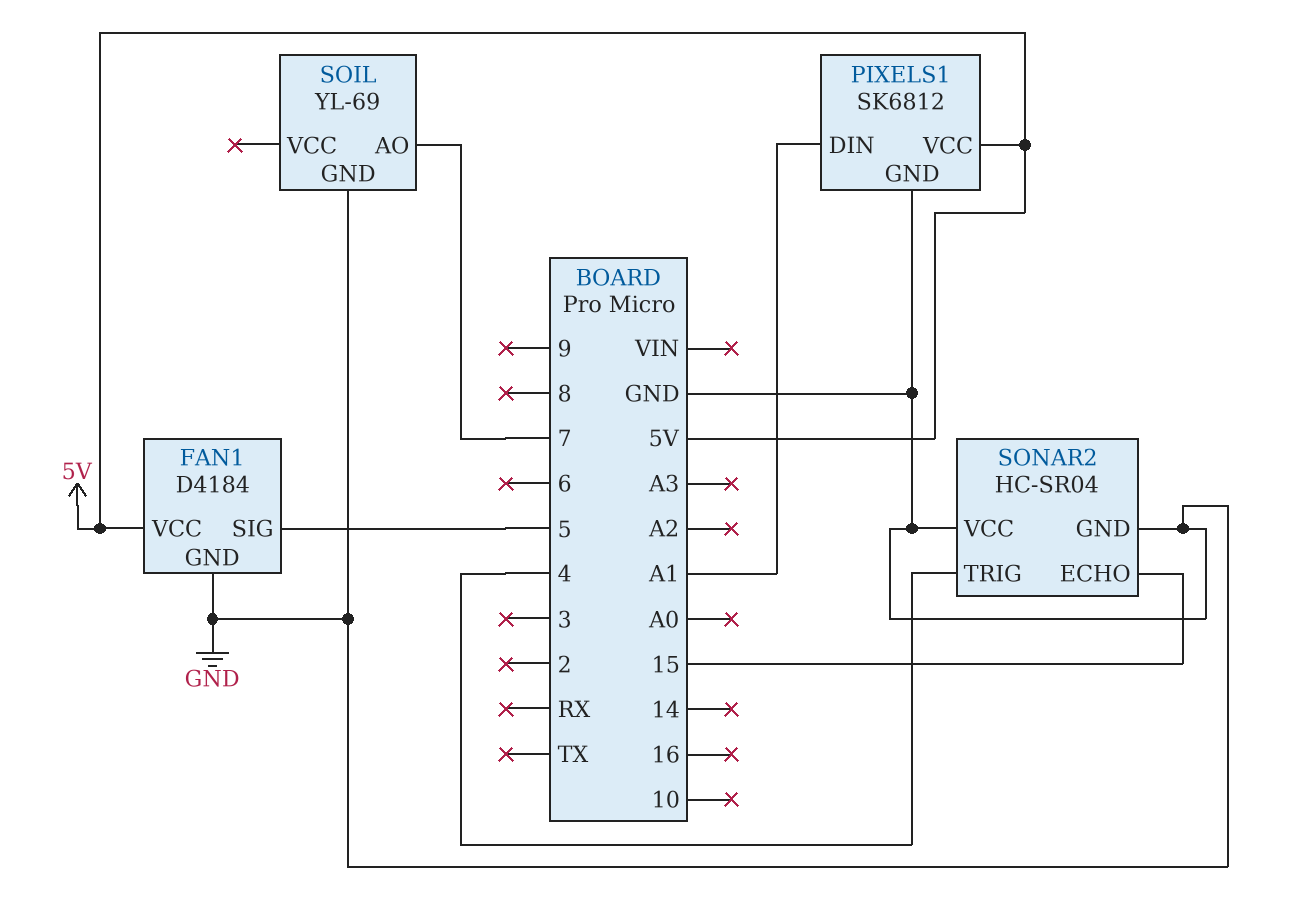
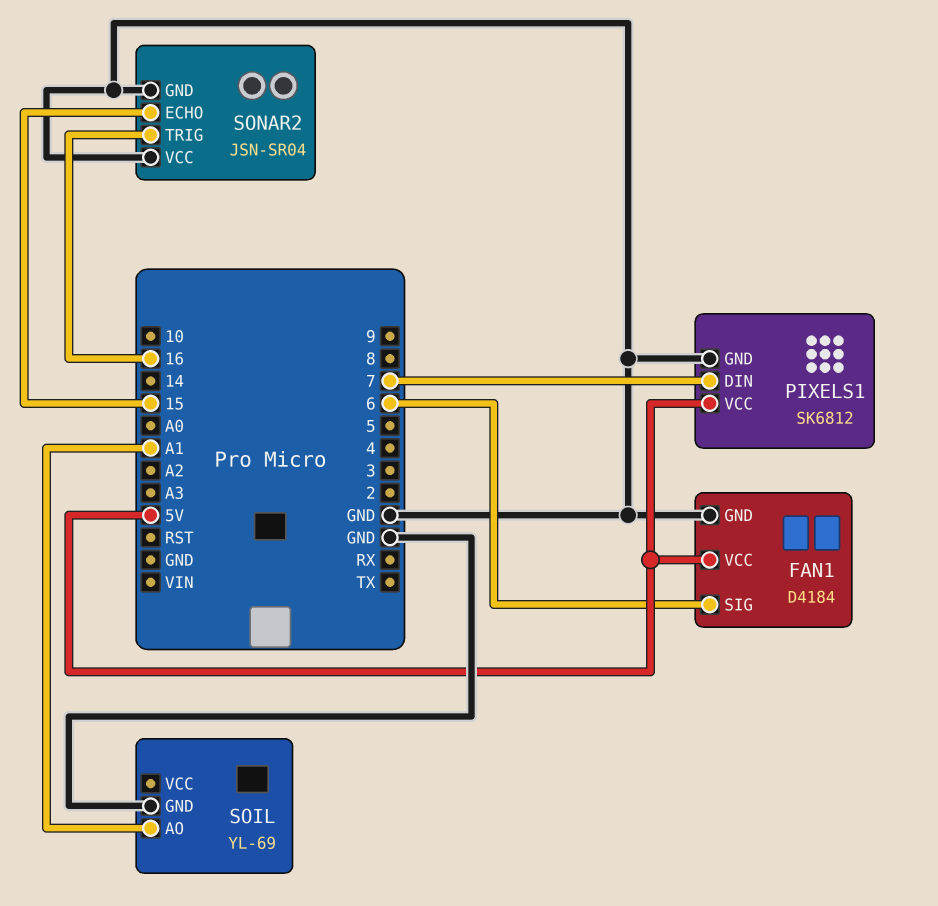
FAN1 pin SIG: 5 -> 6
PIXELS1 pin DIN: A1 -> 7
SOIL pin AO: 7 -> A1
SONAR2: HC-SR04 -> JSN-SR04
SONAR2 pin TRIG: 4 -> 16

